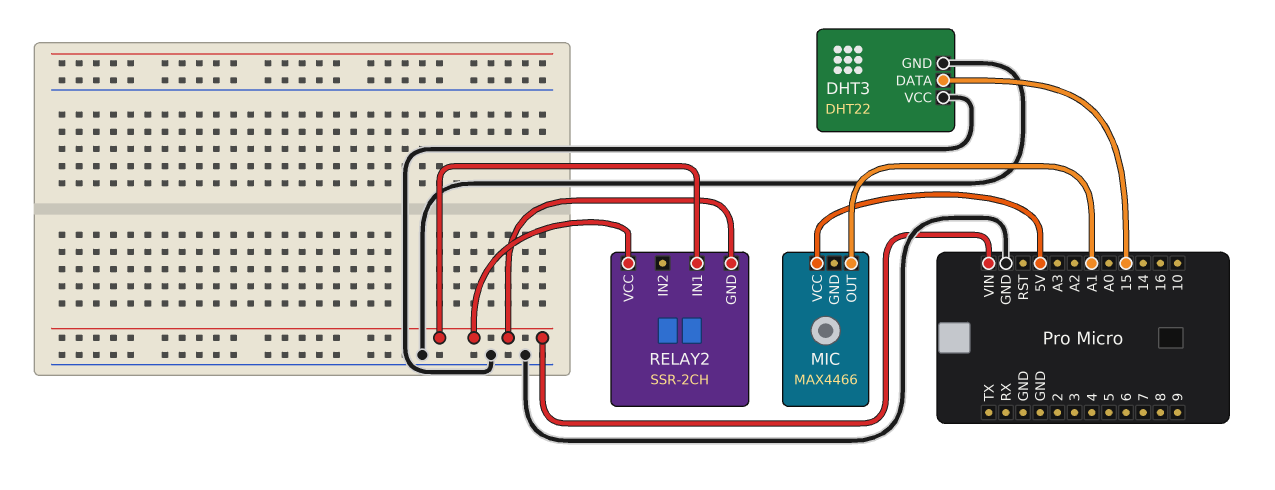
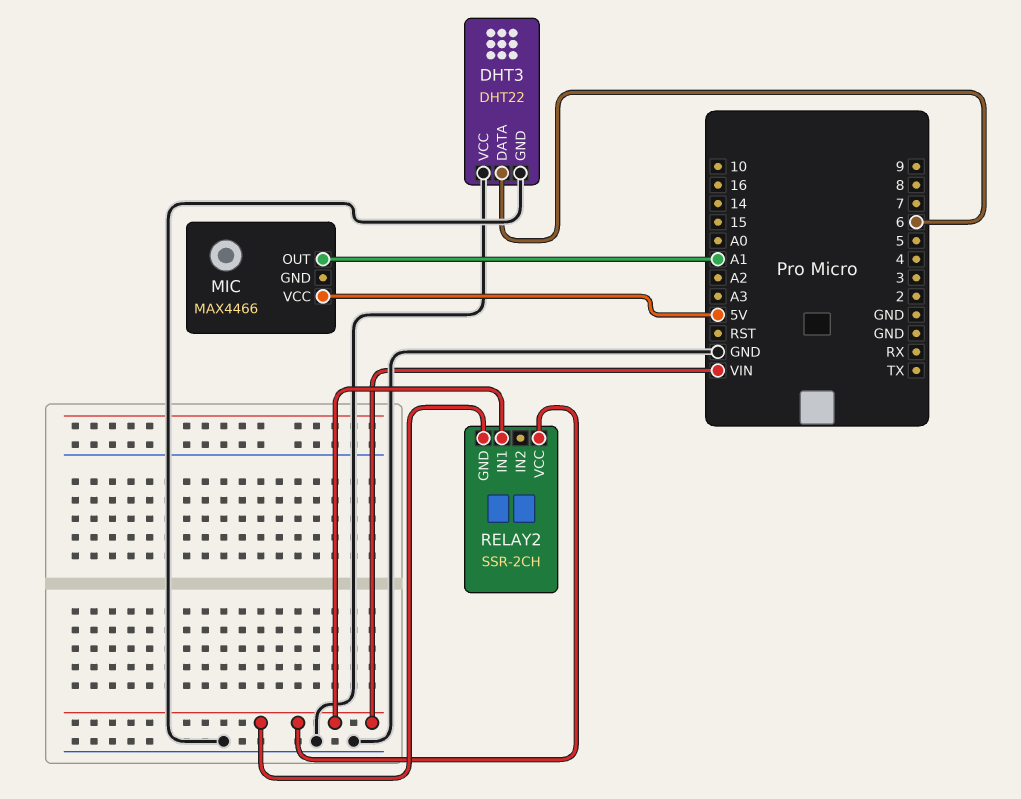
DHT3 pin DATA: 15 -> 6

